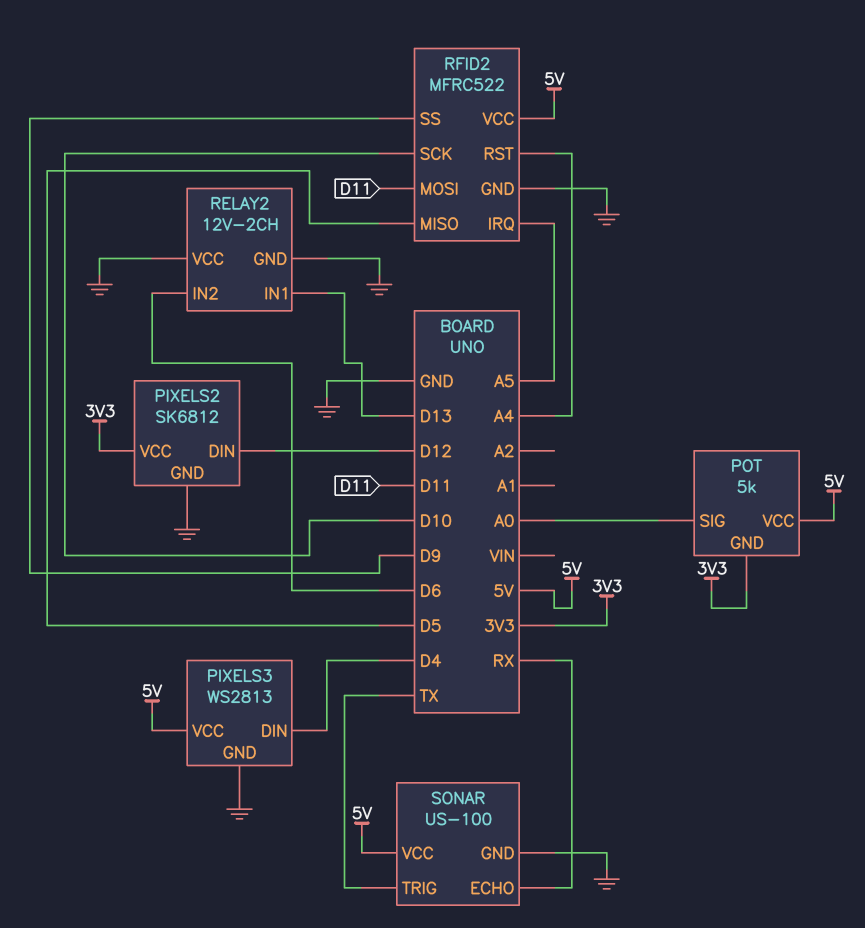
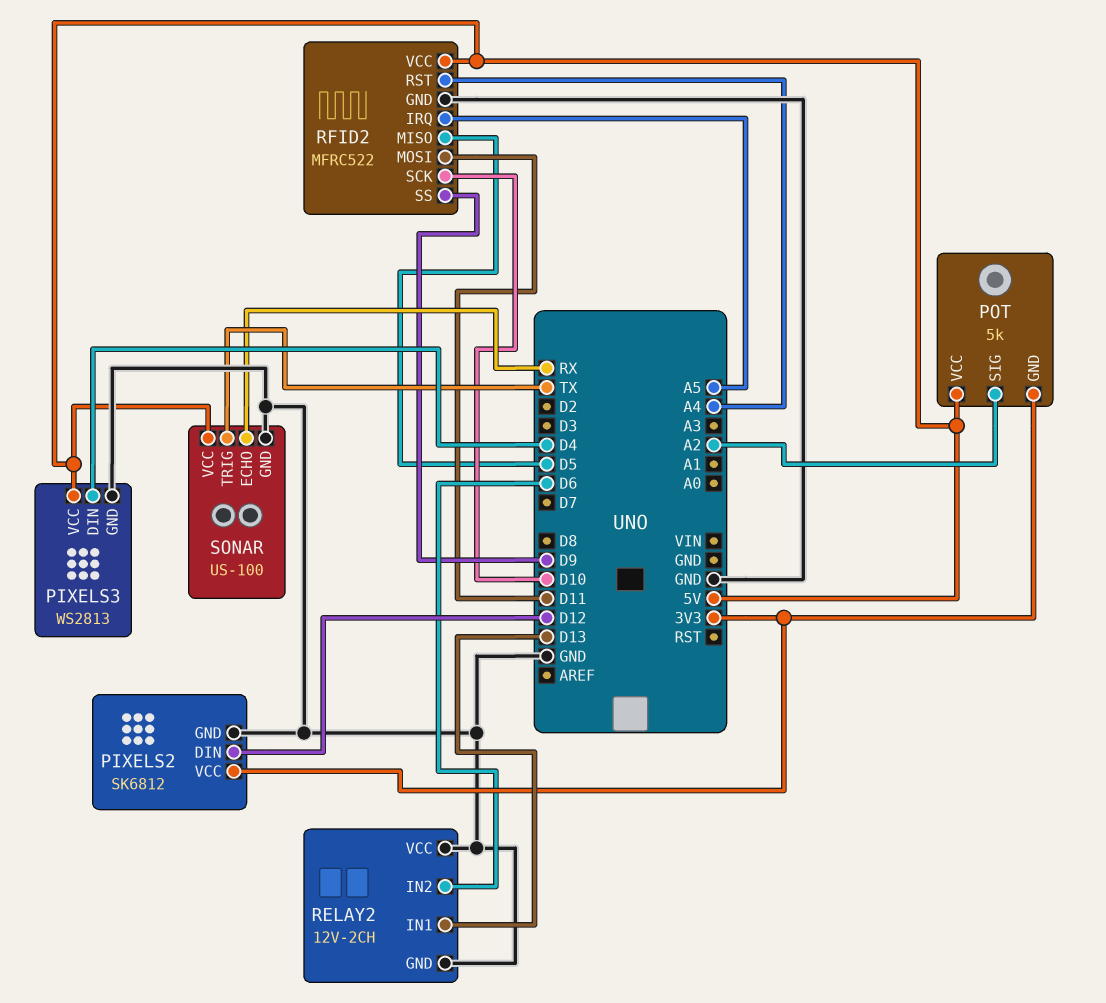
POT pin SIG: A0 -> A2

